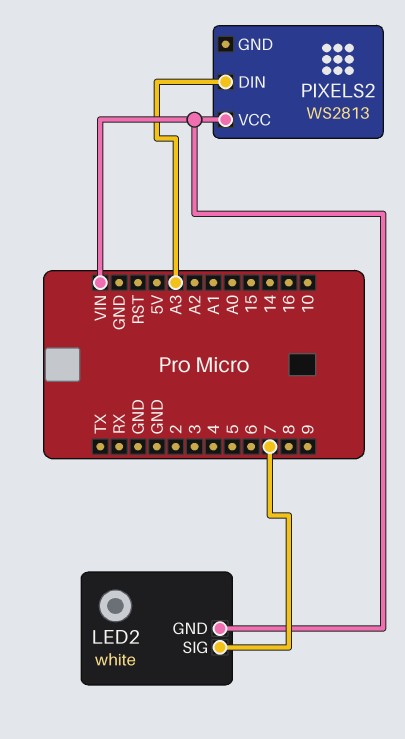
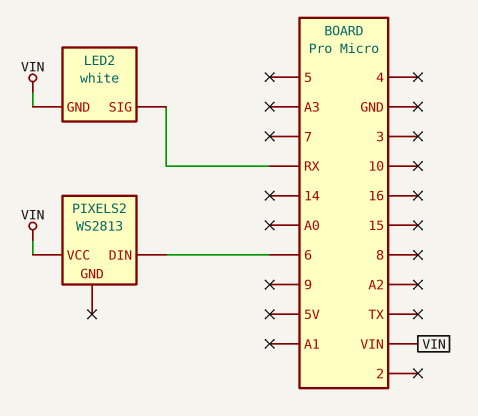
LED2 pin SIG: 7 -> RX
PIXELS2 pin DIN: A3 -> 6

